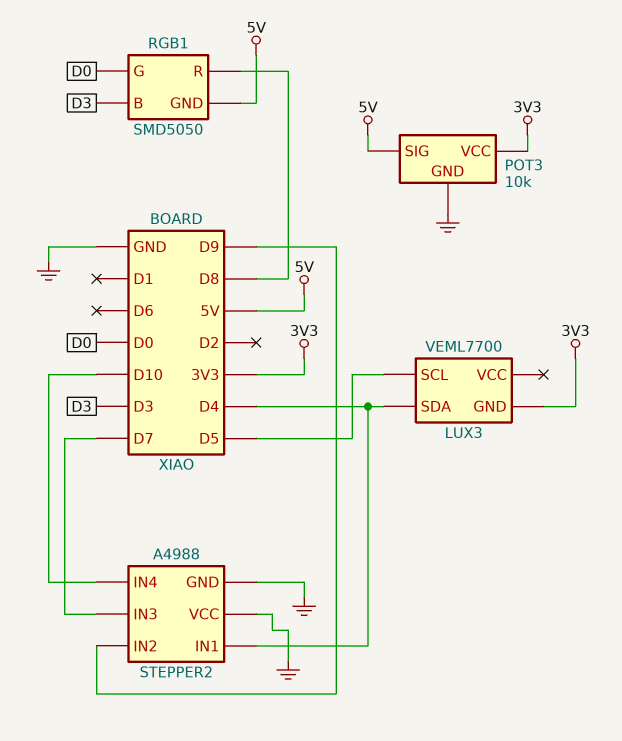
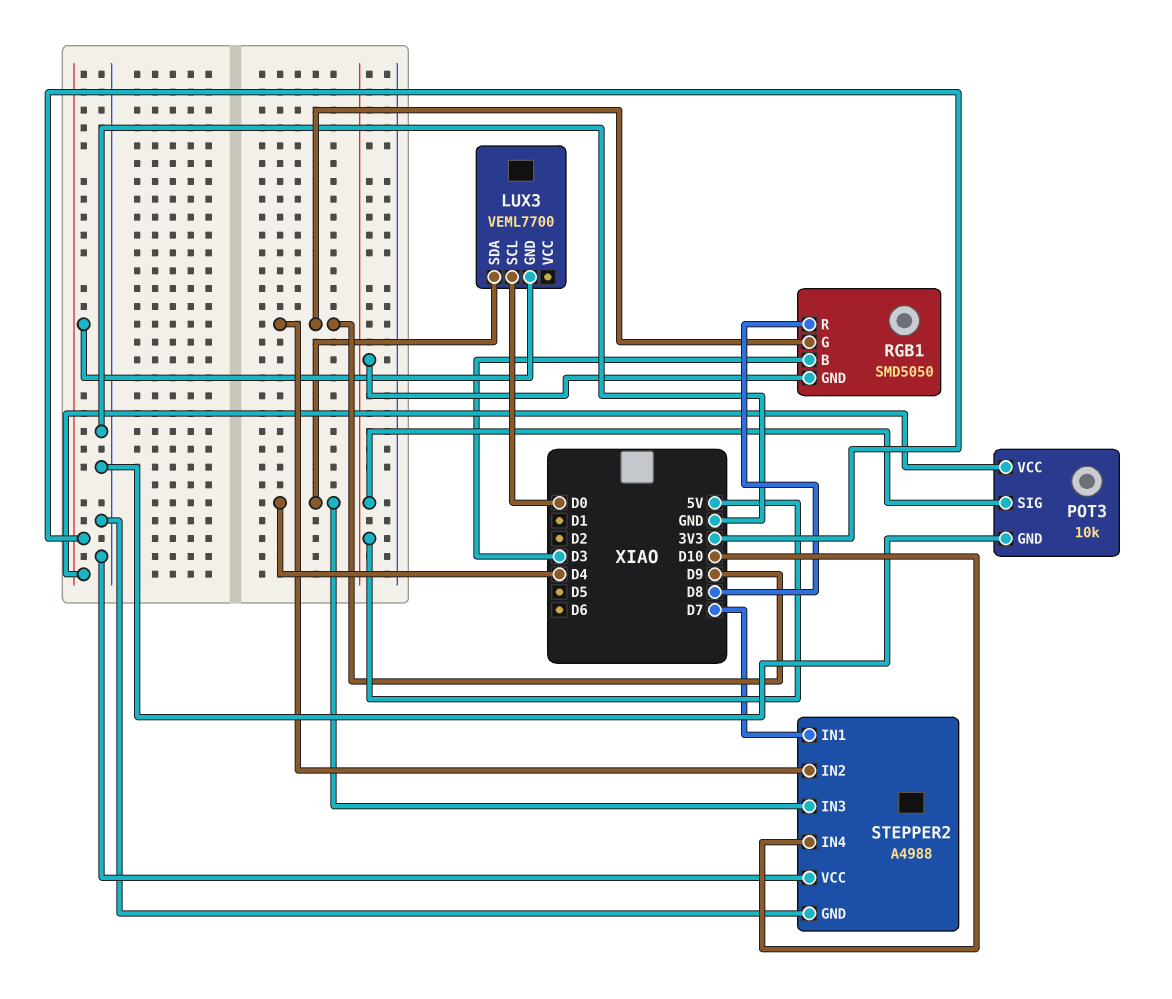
LUX3 pin SCL: D5 -> D0
RGB1 pin G: D0 -> D9
STEPPER2 pin IN1: D4 -> D7
STEPPER2 pin IN3: D7 -> D4

